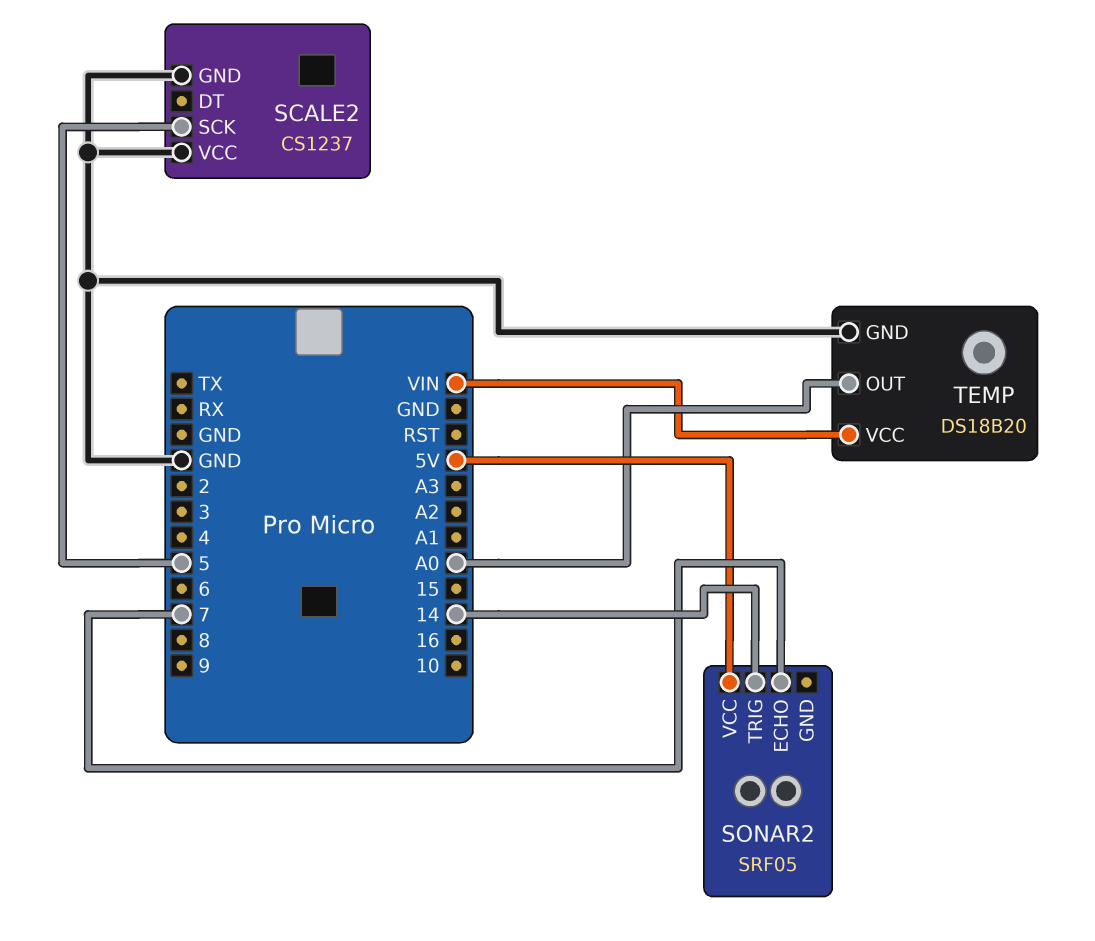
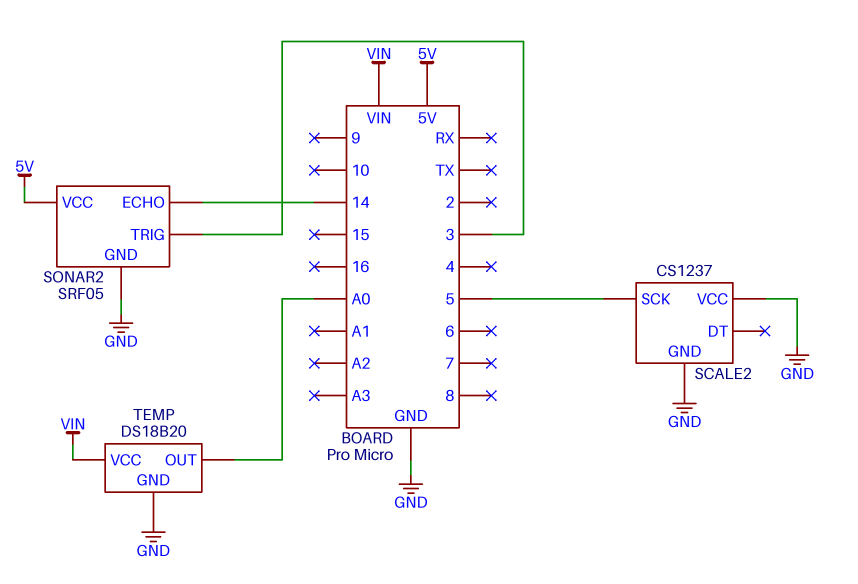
SONAR2 pin ECHO: 7 -> 14
SONAR2 pin GND: none -> GND
SONAR2 pin TRIG: 14 -> 3

